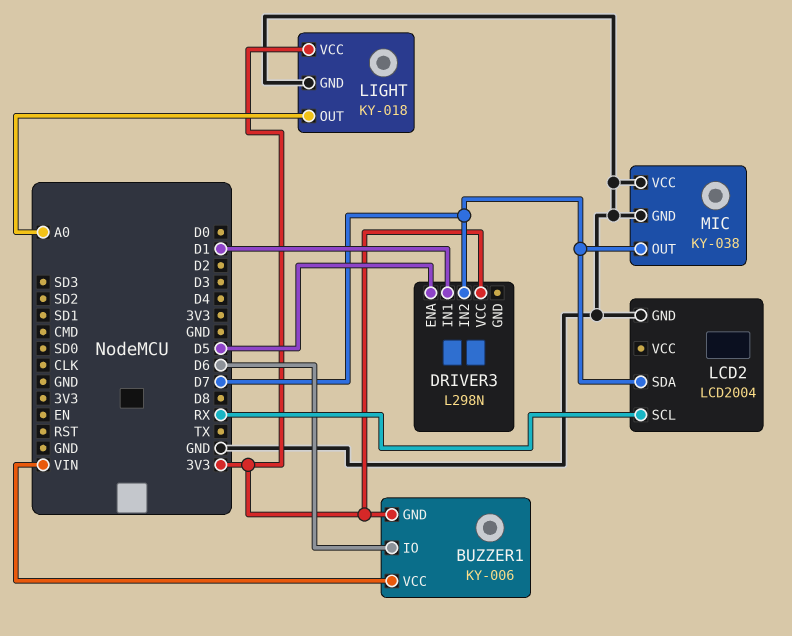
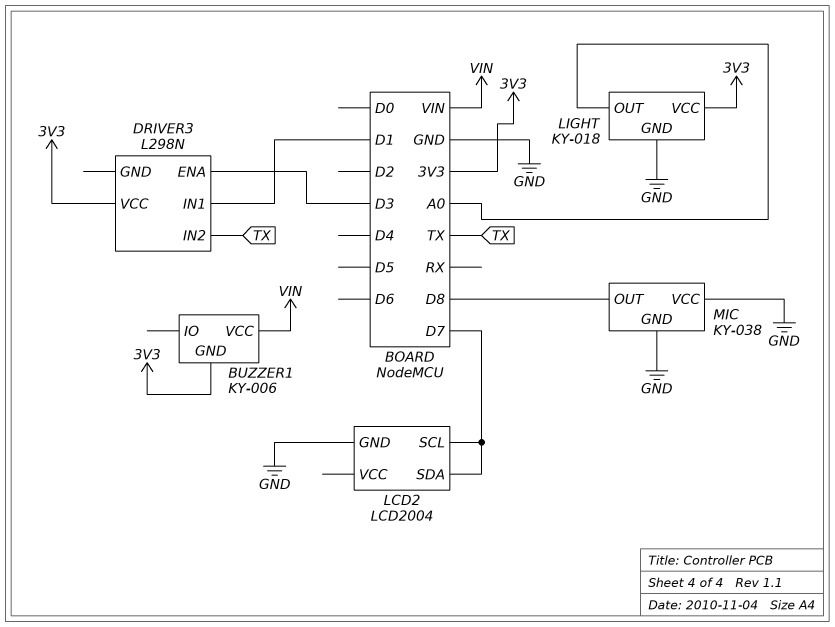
BUZZER1 pin IO: D6 -> none
DRIVER3 pin ENA: D5 -> D3
DRIVER3 pin IN2: D7 -> TX
LCD2 pin SCL: RX -> D7
MIC pin OUT: D7 -> D8

